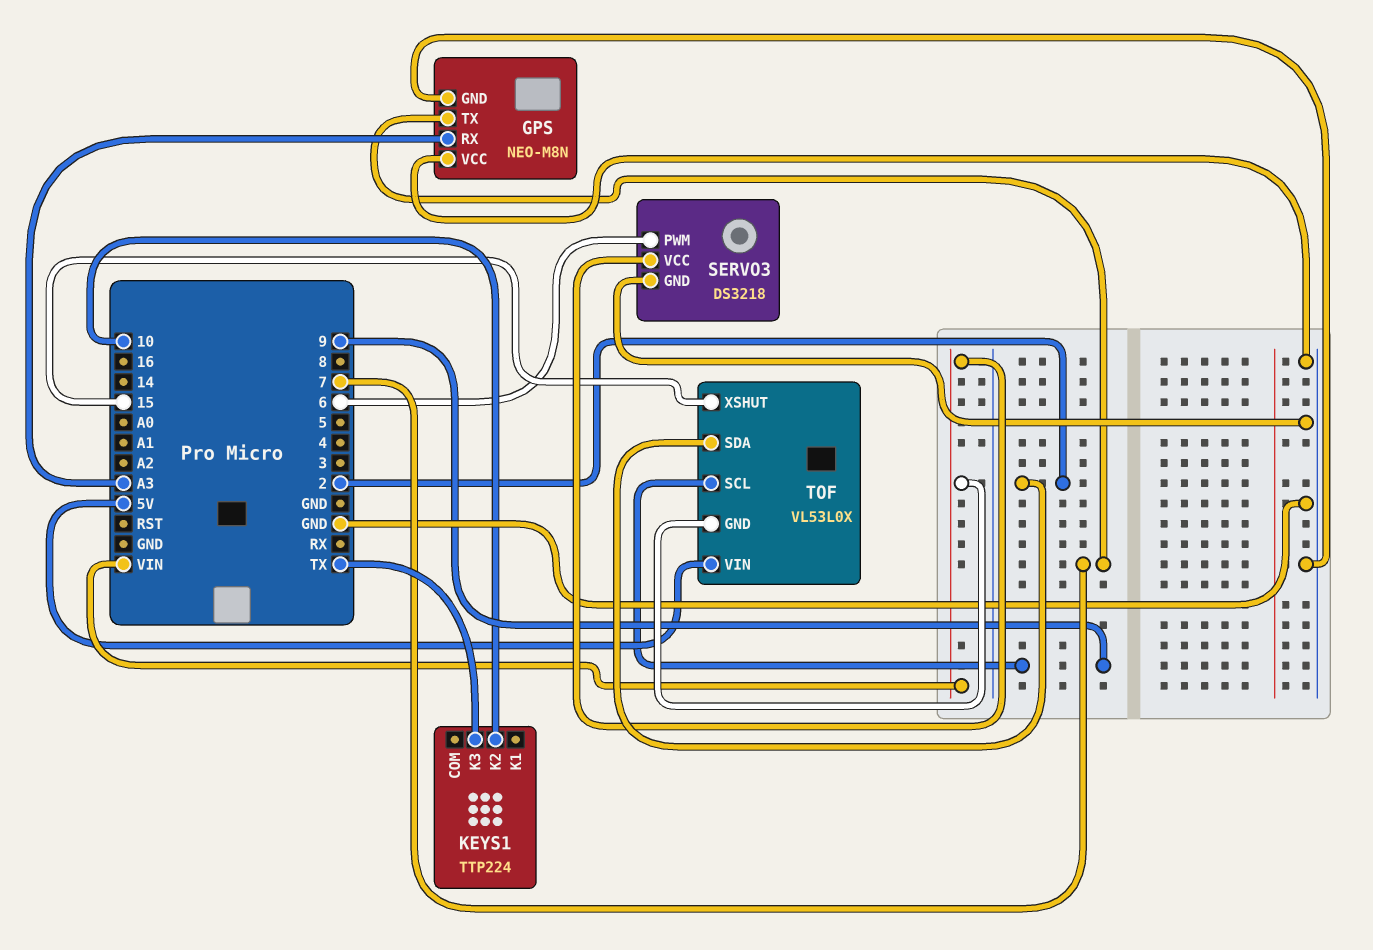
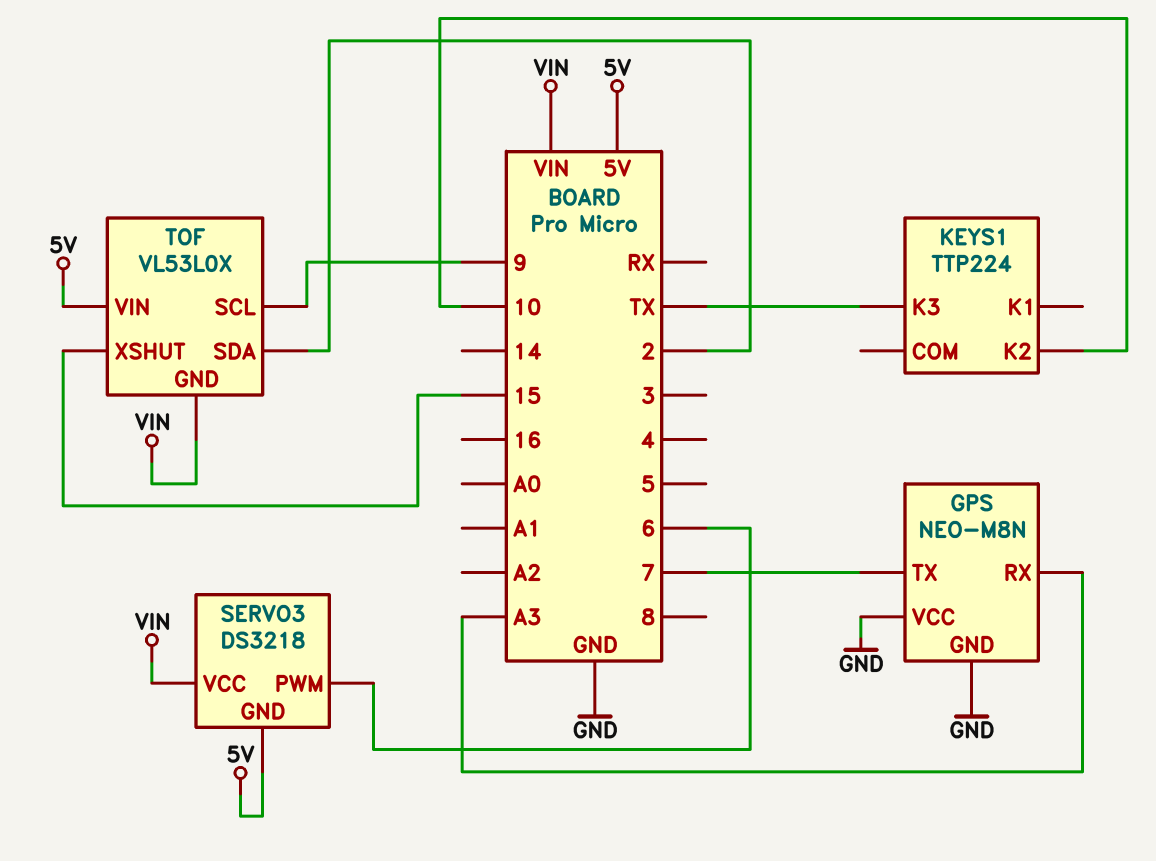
SERVO3 pin GND: GND -> 5V

